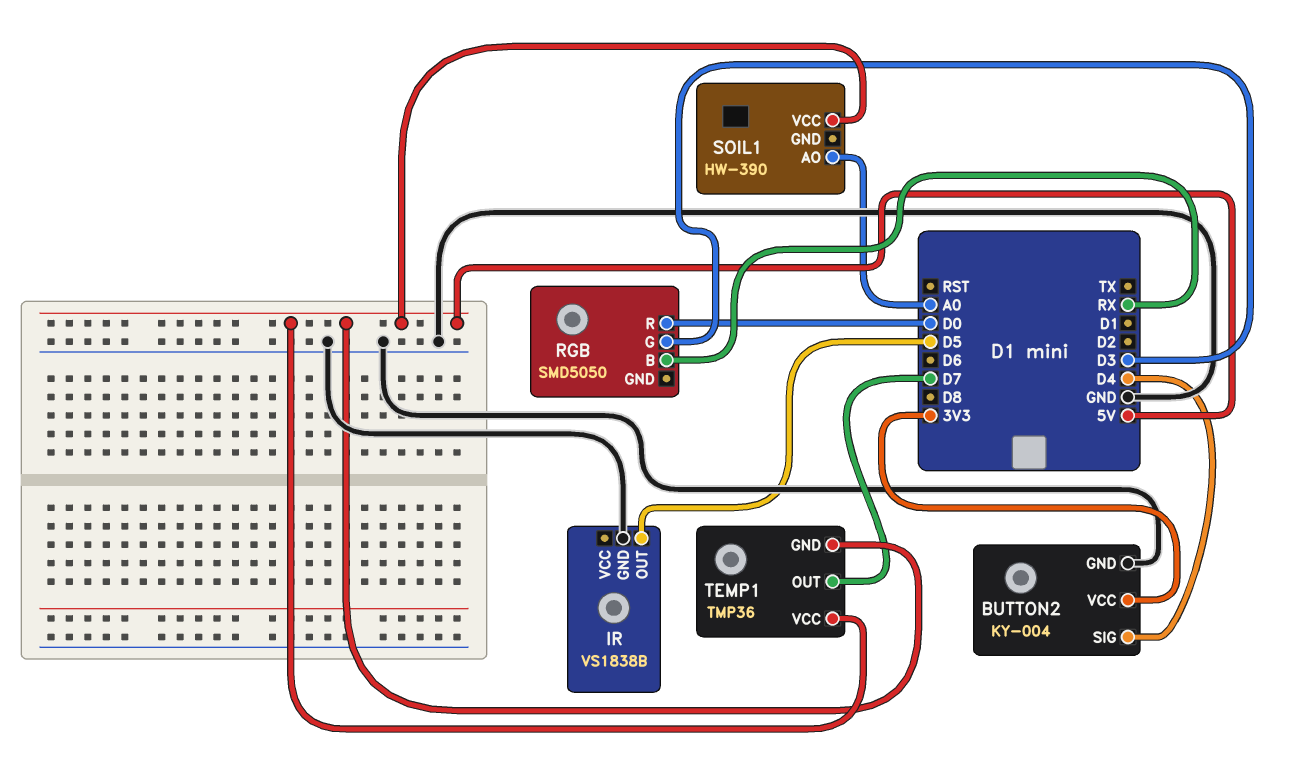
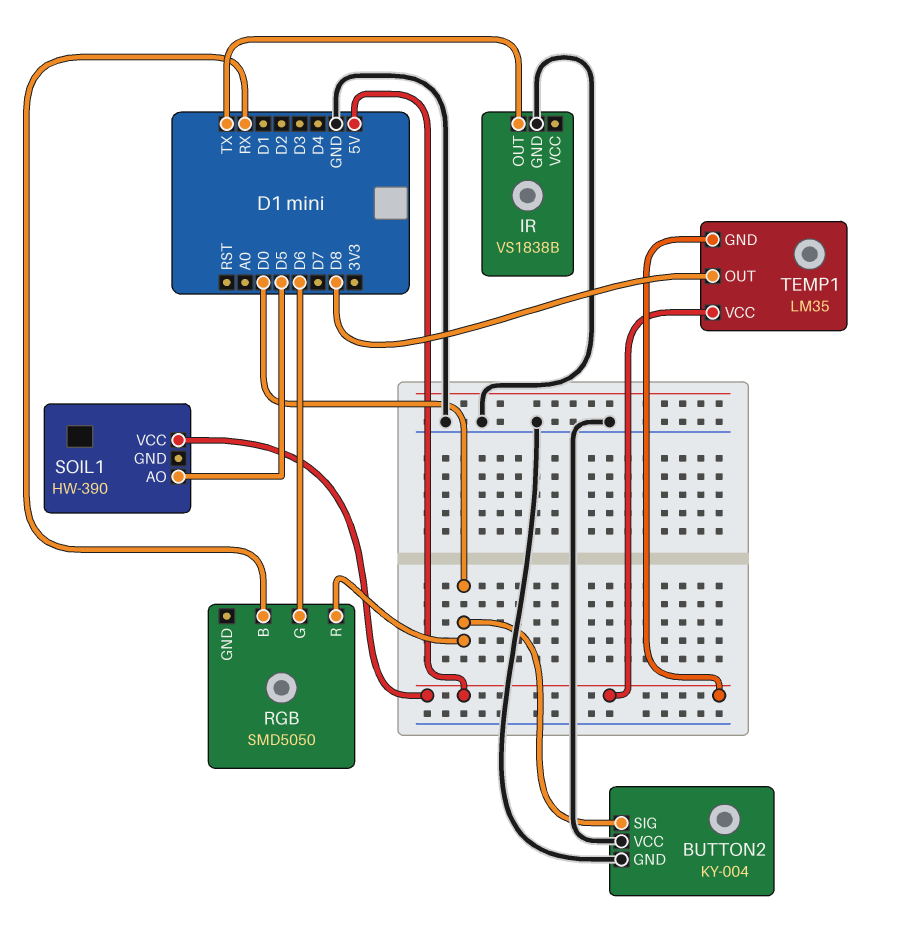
BUTTON2 pin SIG: D4 -> D0
BUTTON2 pin VCC: 3V3 -> GND
IR pin OUT: D5 -> TX
RGB pin G: D3 -> D6
SOIL1 pin AO: A0 -> D5
TEMP1: TMP36 -> LM35
TEMP1 pin OUT: D7 -> D8

